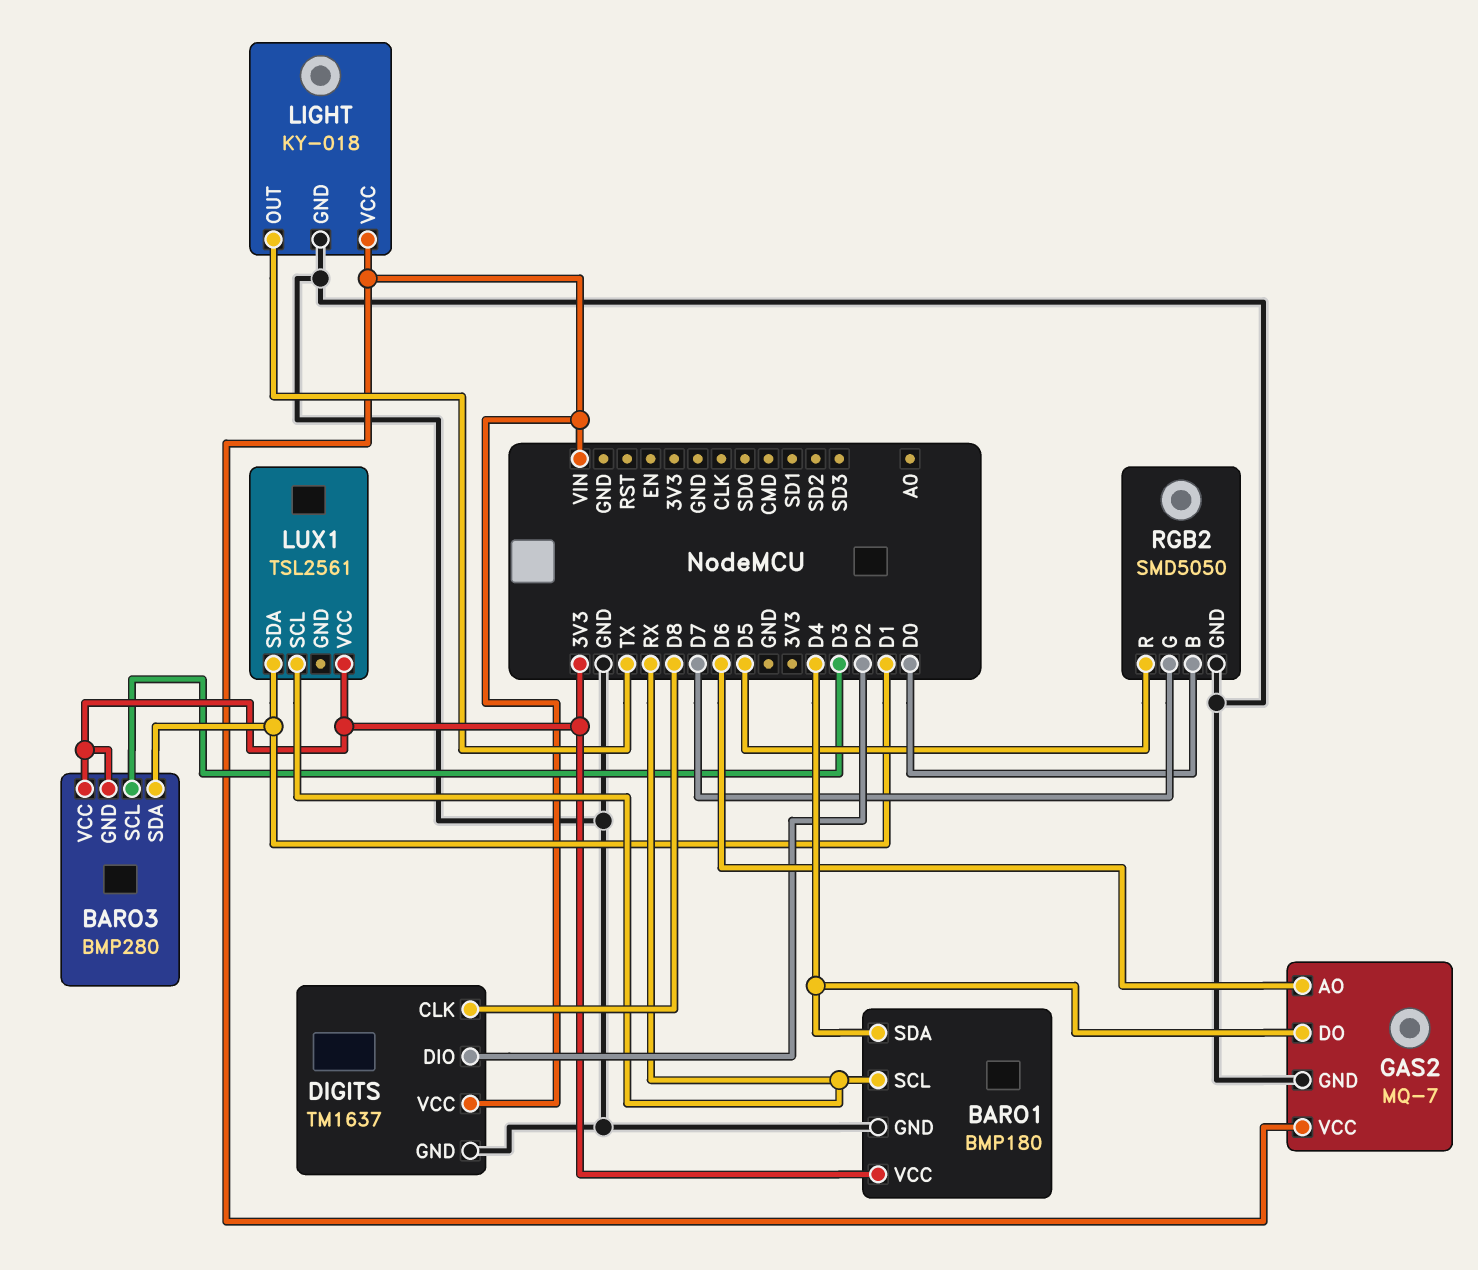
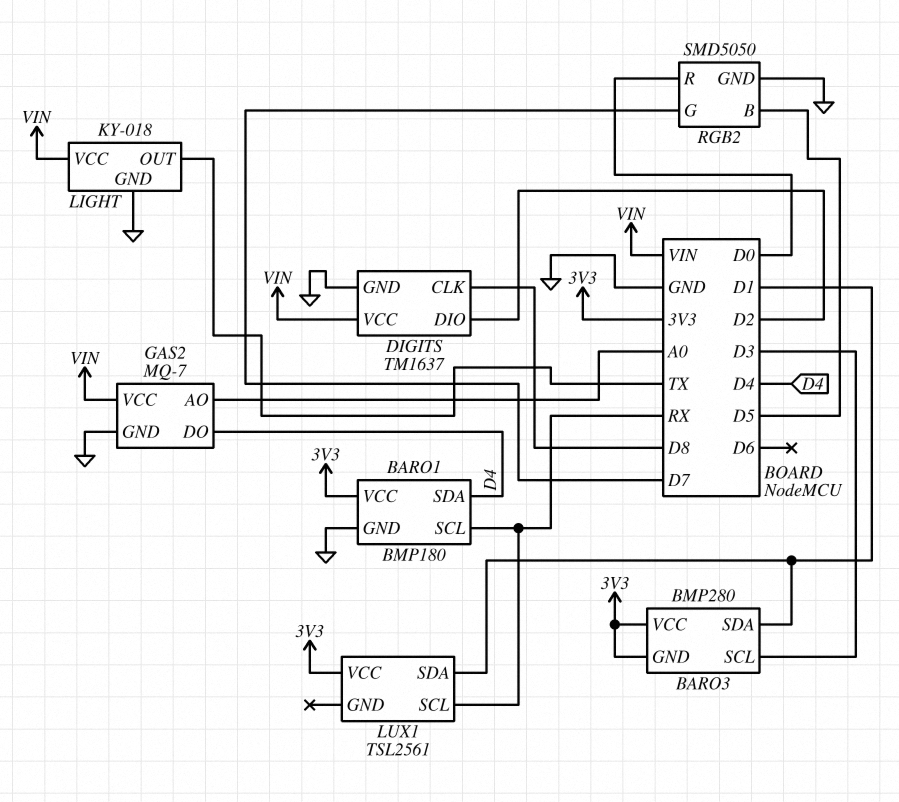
GAS2 pin AO: D6 -> A0
RGB2 pin B: D0 -> D5
RGB2 pin R: D5 -> D0

